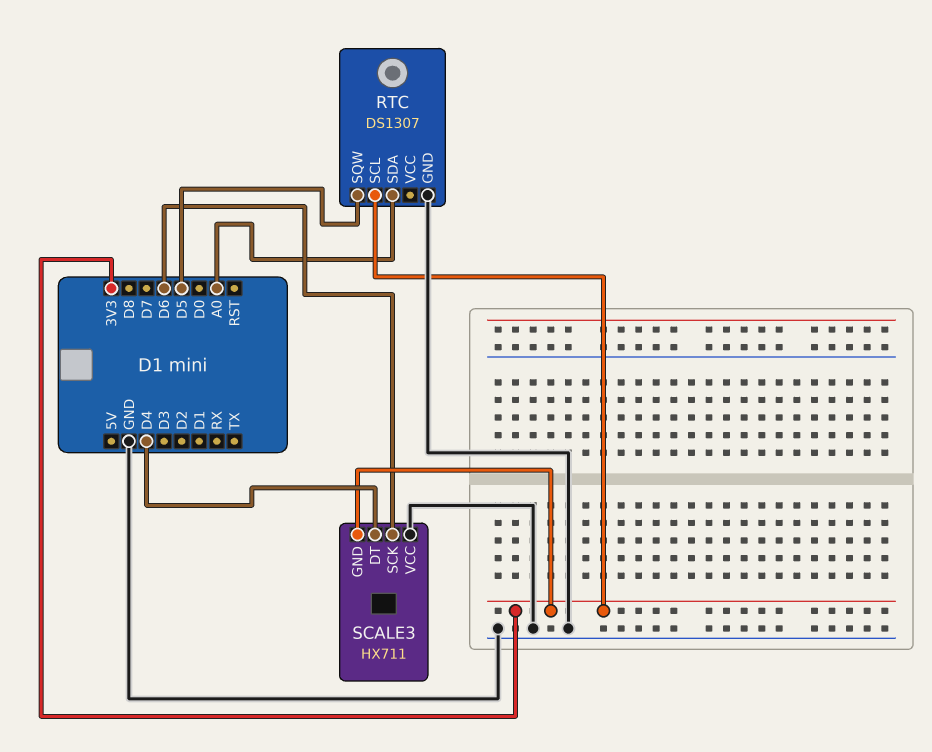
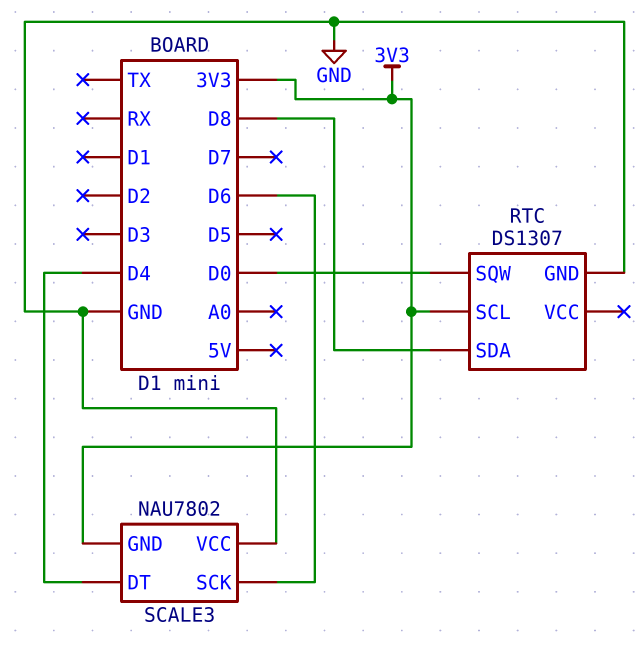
RTC pin SDA: A0 -> D8
RTC pin SQW: D5 -> D0
SCALE3: HX711 -> NAU7802

